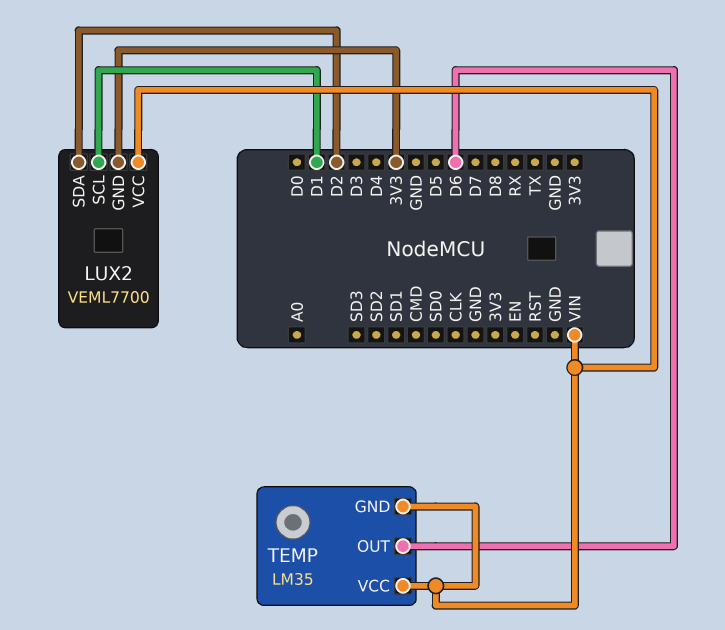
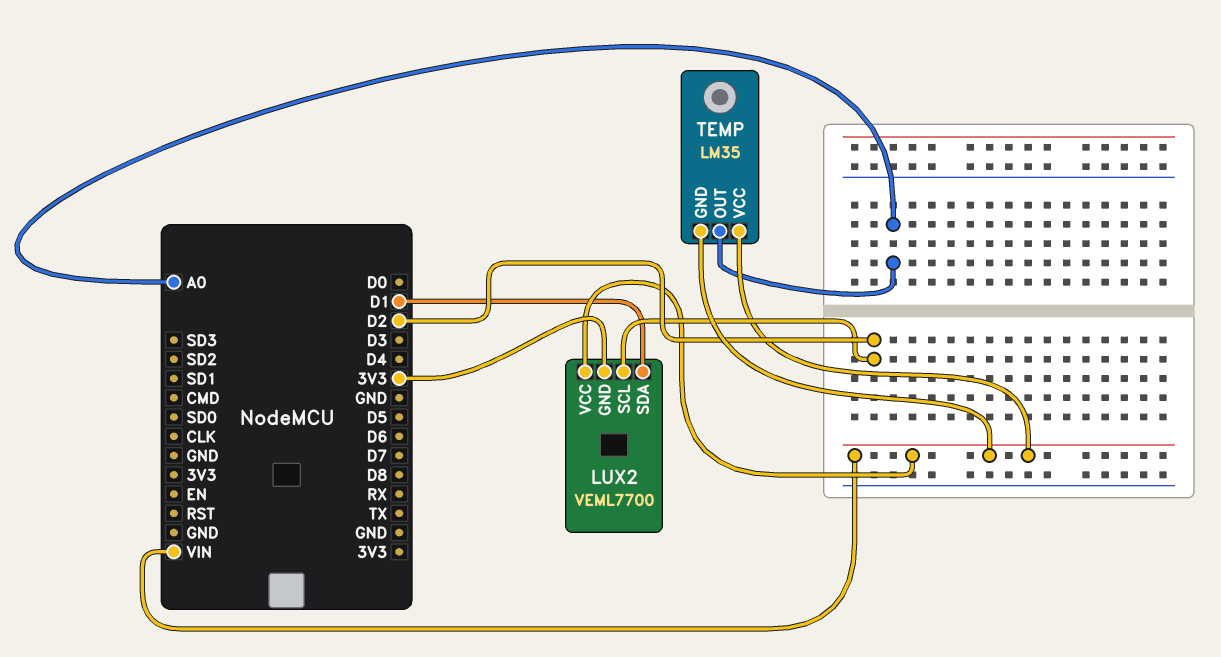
LUX2 pin SCL: D1 -> D2
LUX2 pin SDA: D2 -> D1
TEMP pin OUT: D6 -> A0

